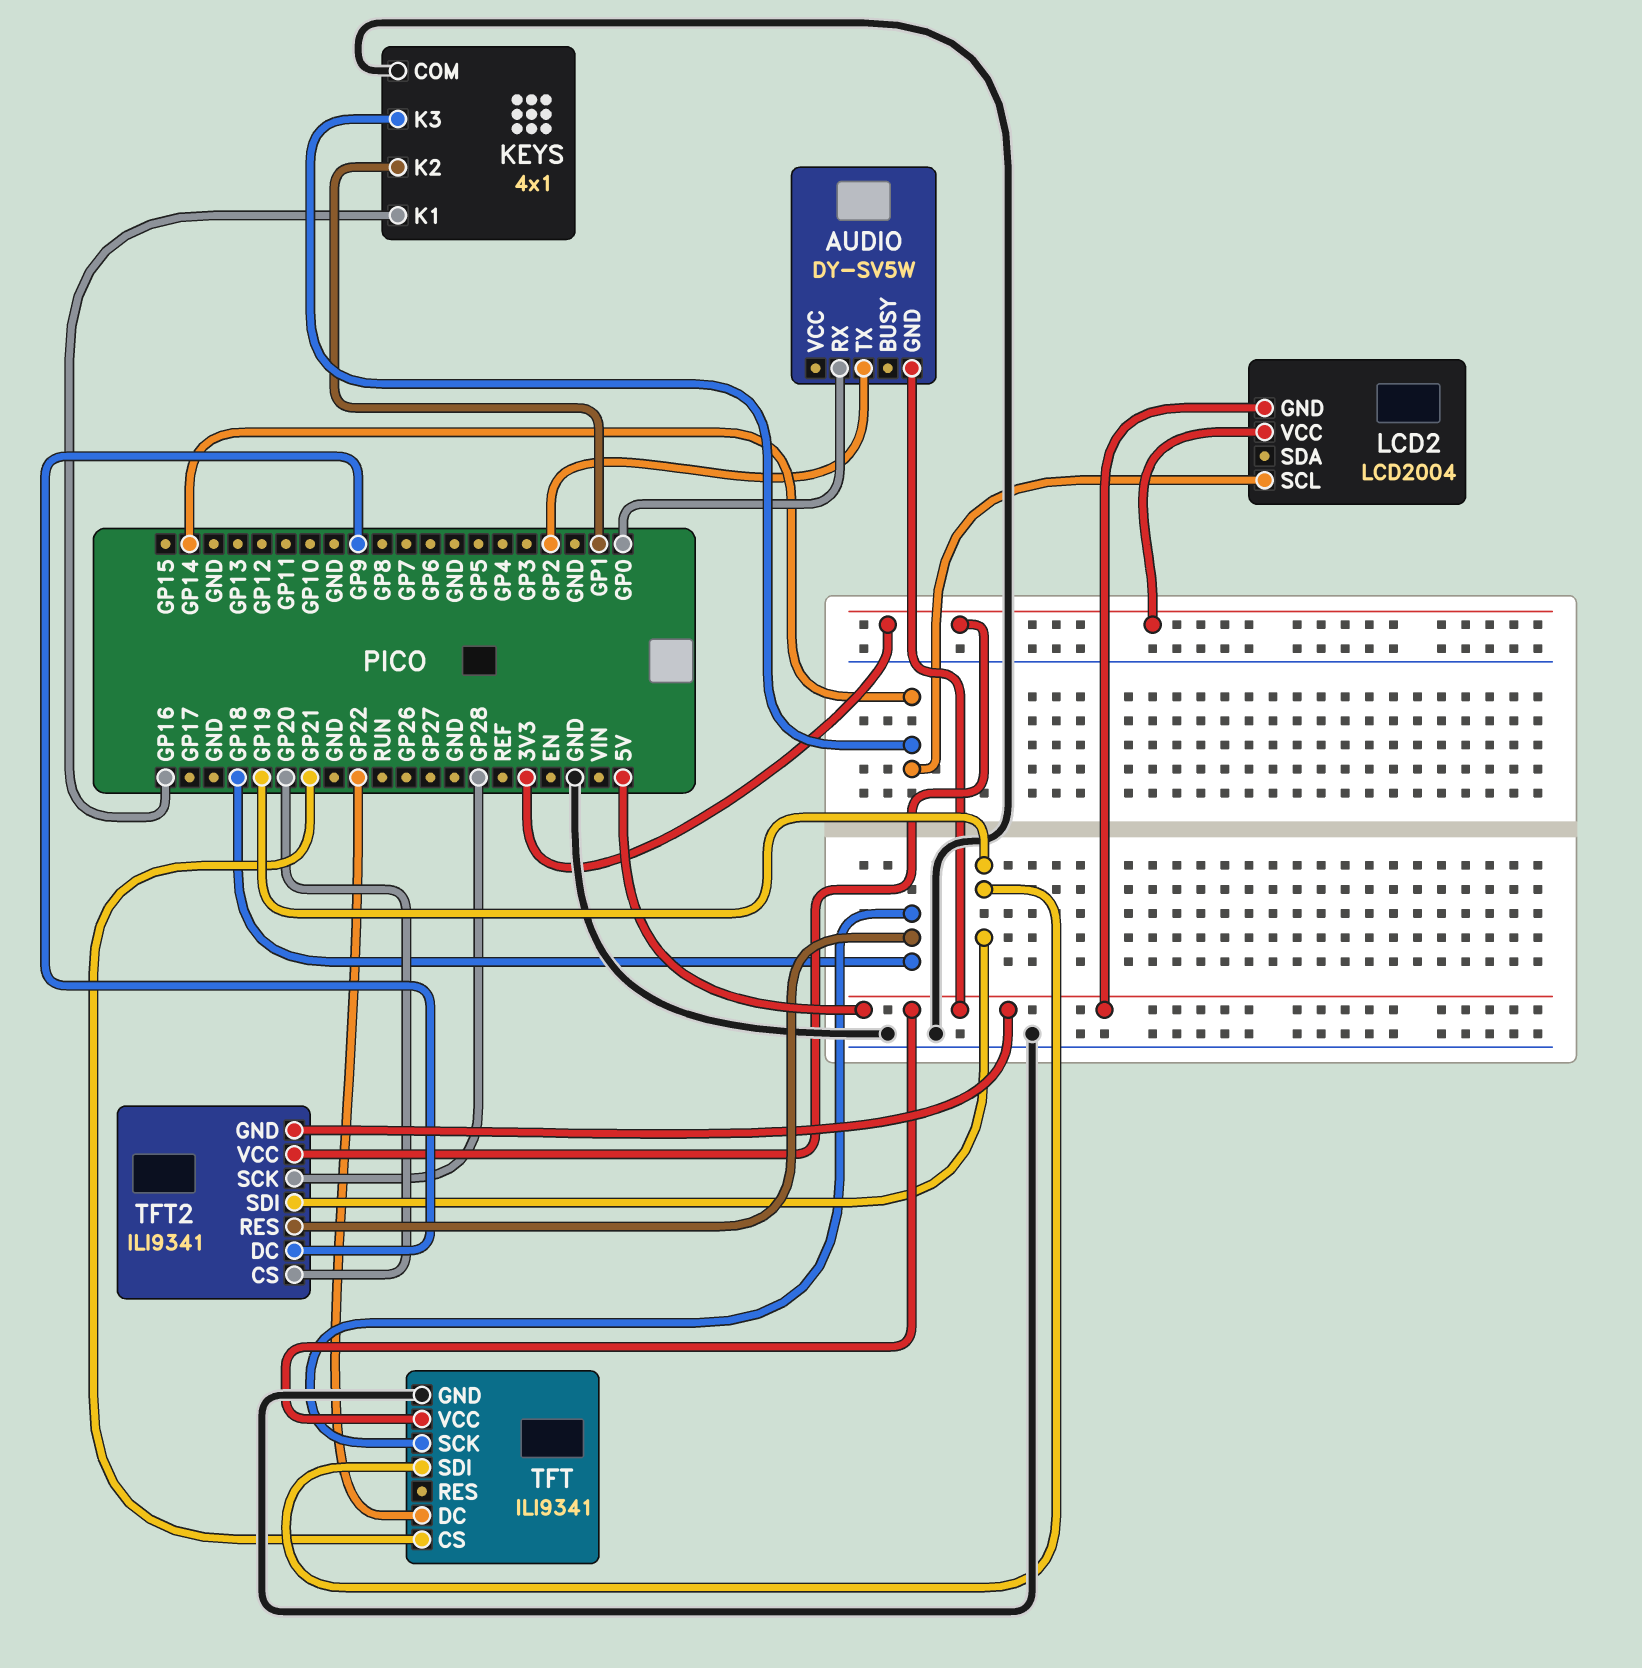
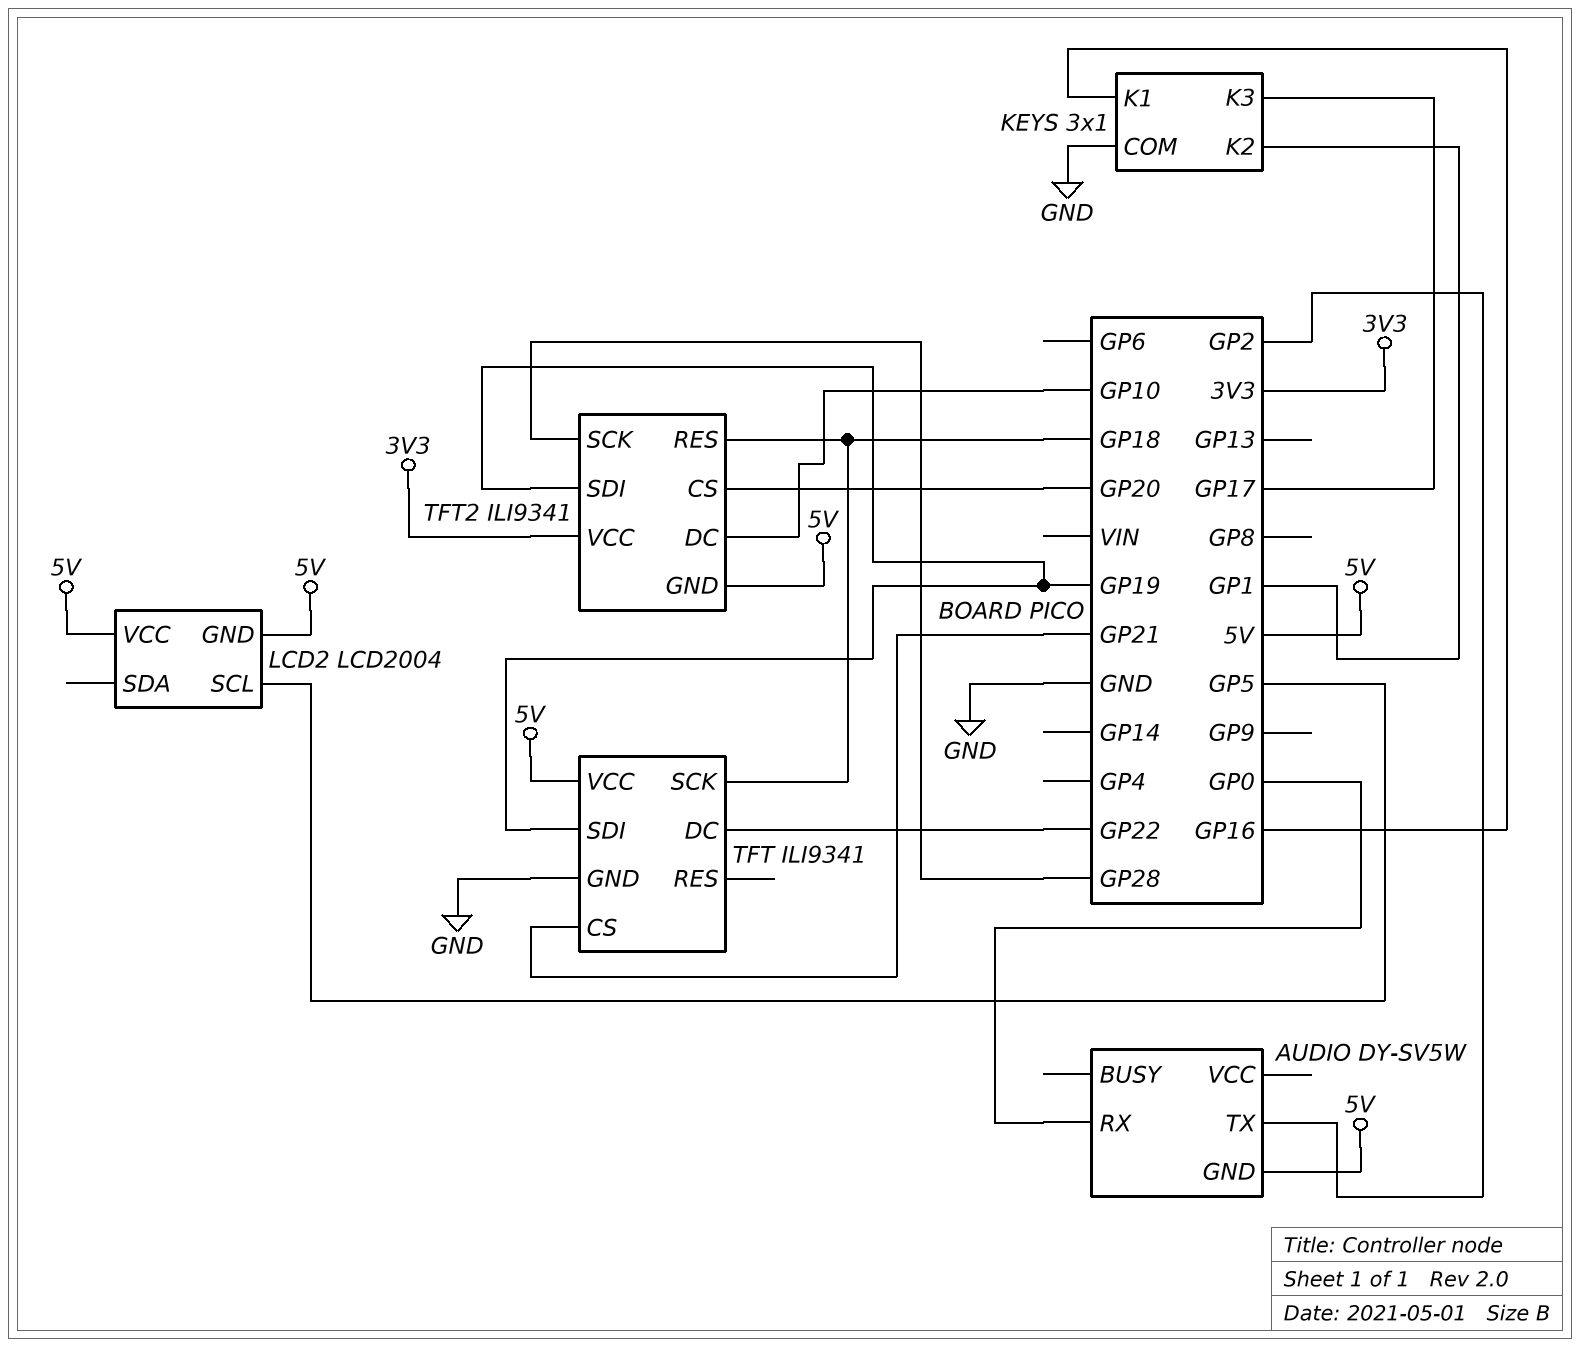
KEYS: 4x1 -> 3x1
KEYS pin K3: GP14 -> GP17
LCD2 pin SCL: GP14 -> GP5
LCD2 pin VCC: 3V3 -> 5V
TFT2 pin DC: GP9 -> GP10

